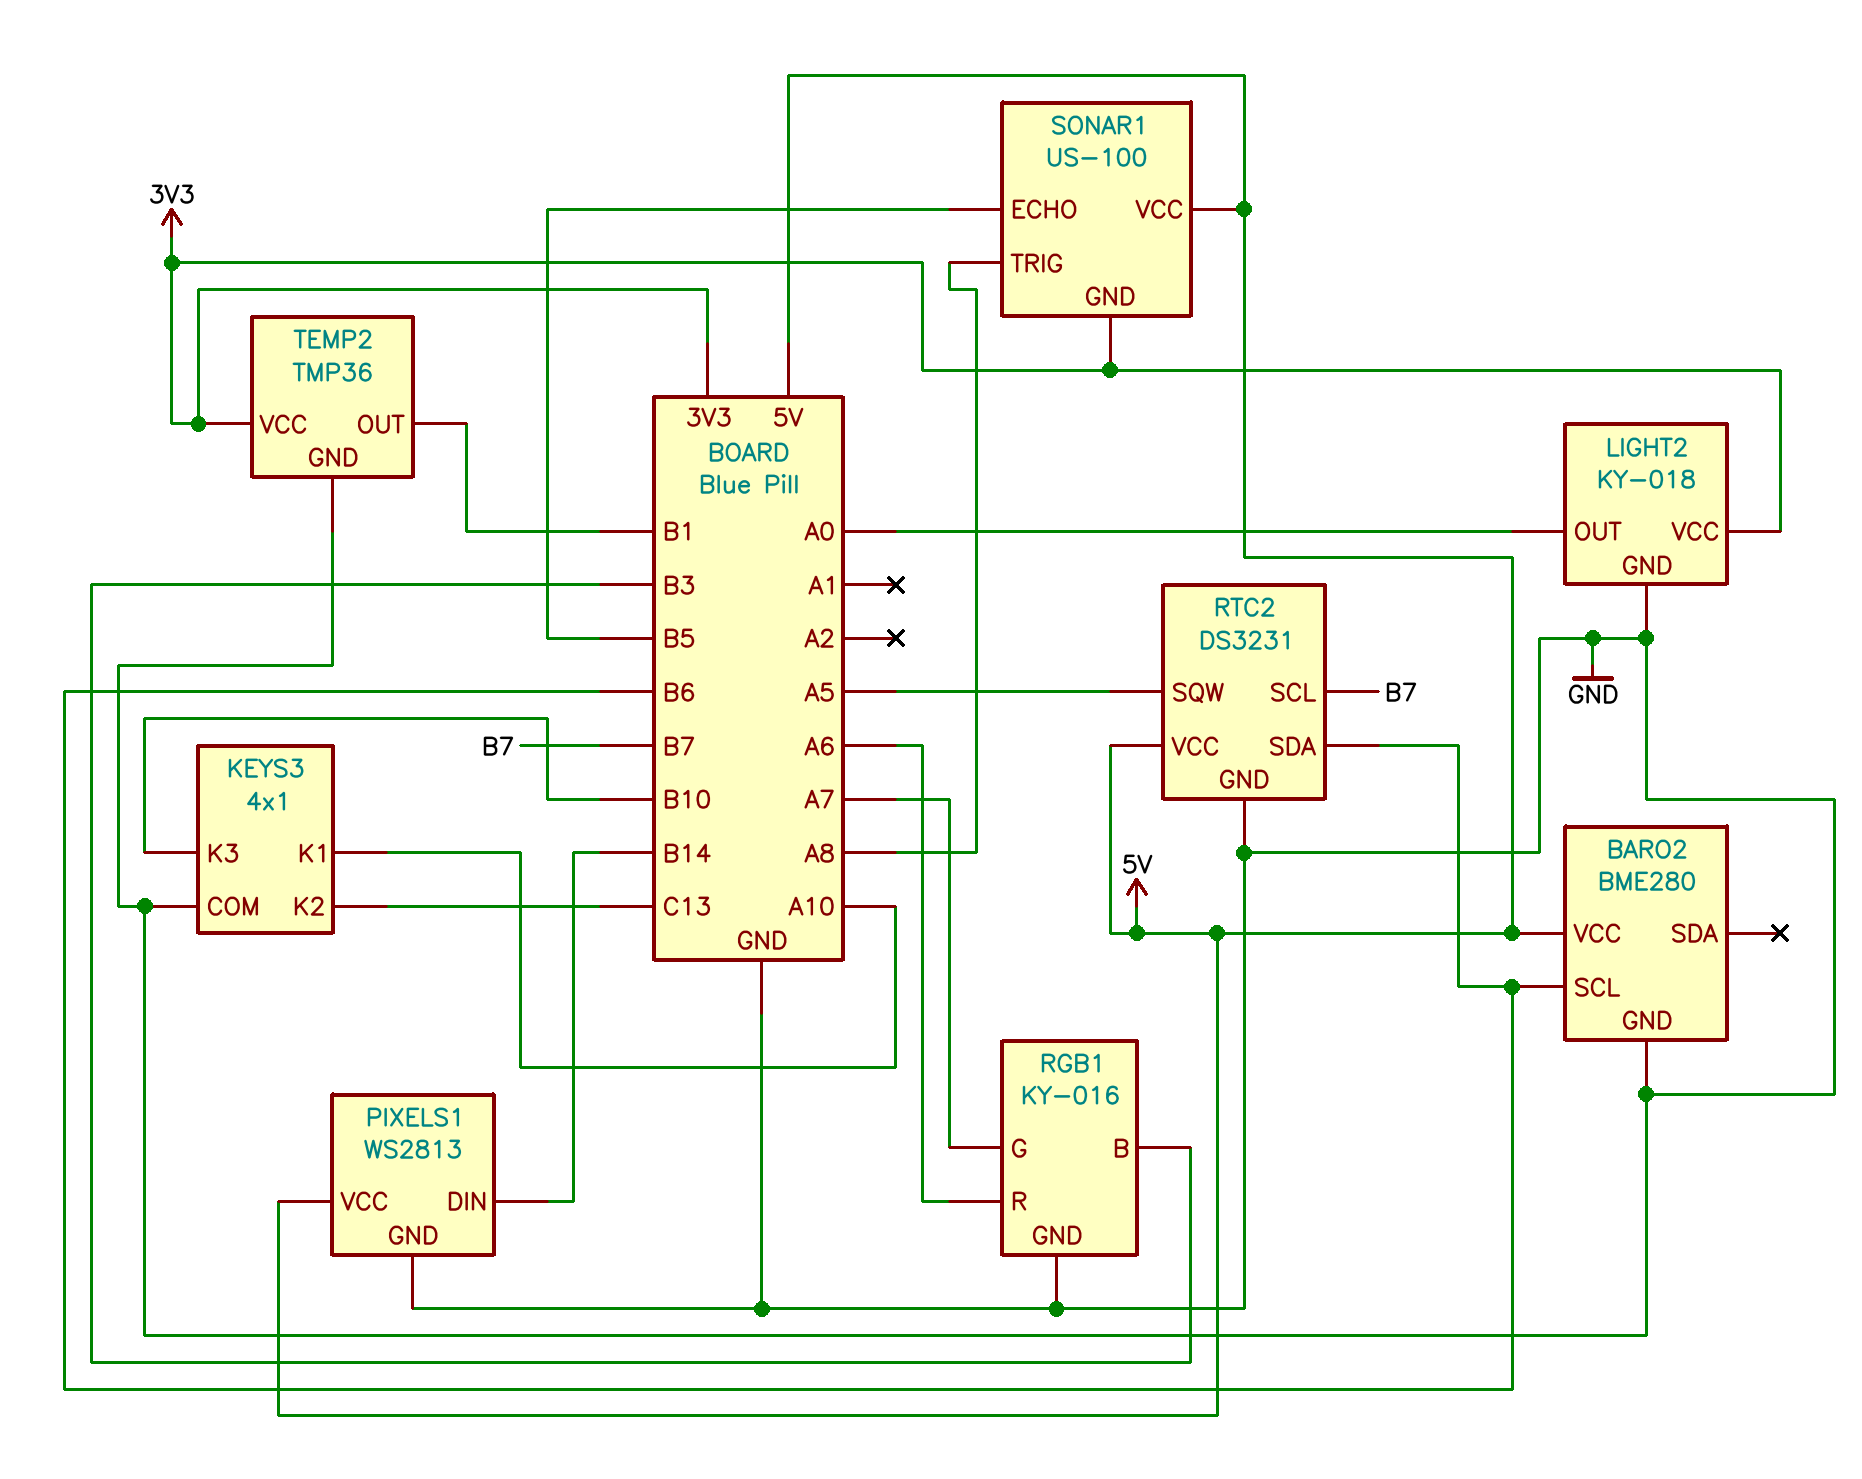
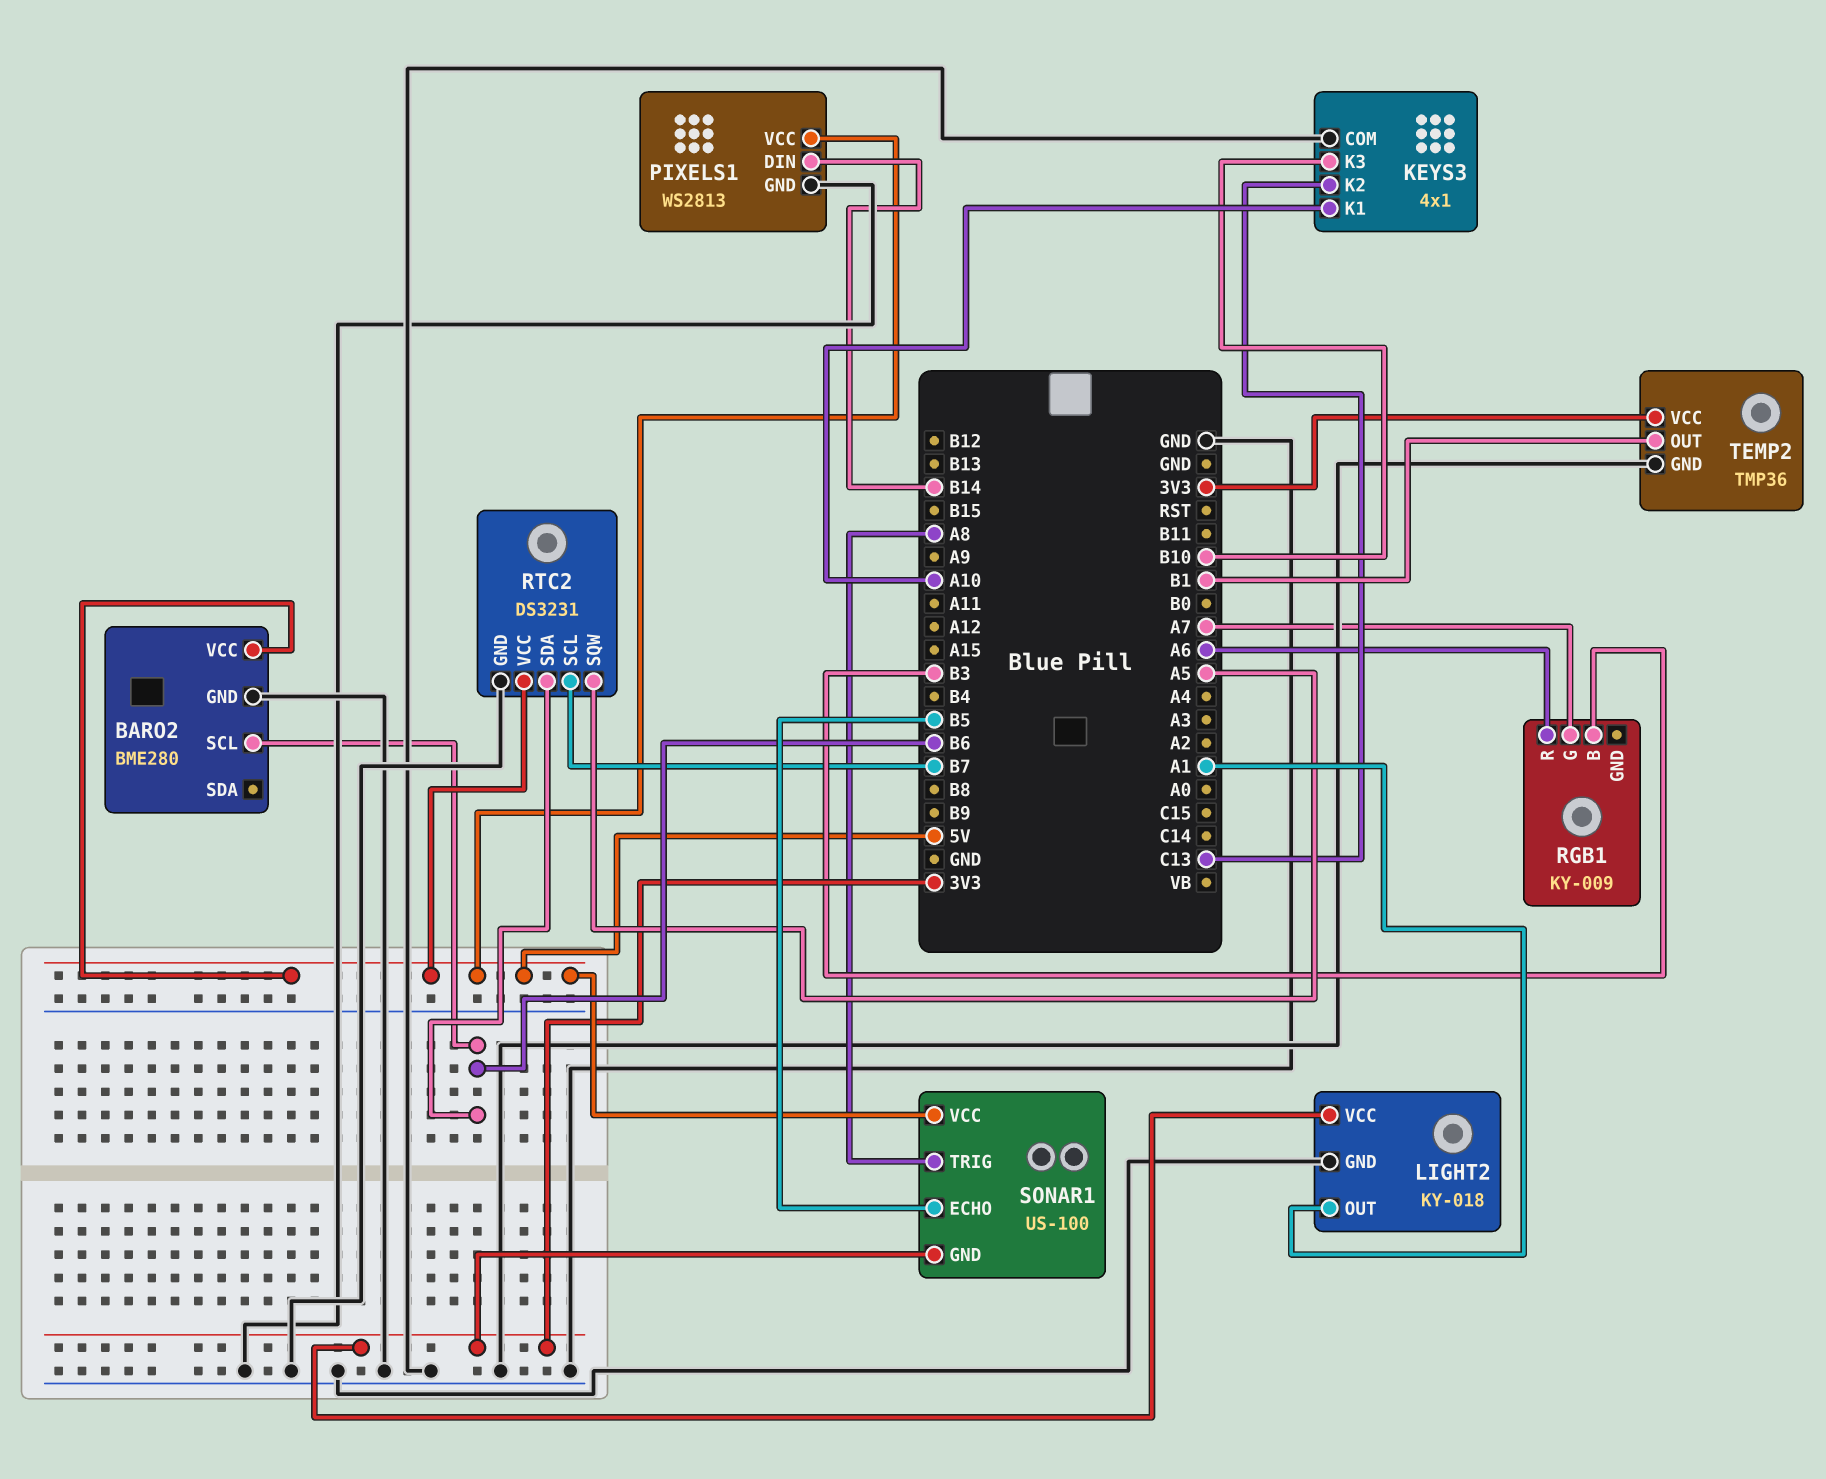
LIGHT2 pin OUT: A0 -> A1
RGB1: KY-016 -> KY-009
RGB1 pin GND: GND -> none

